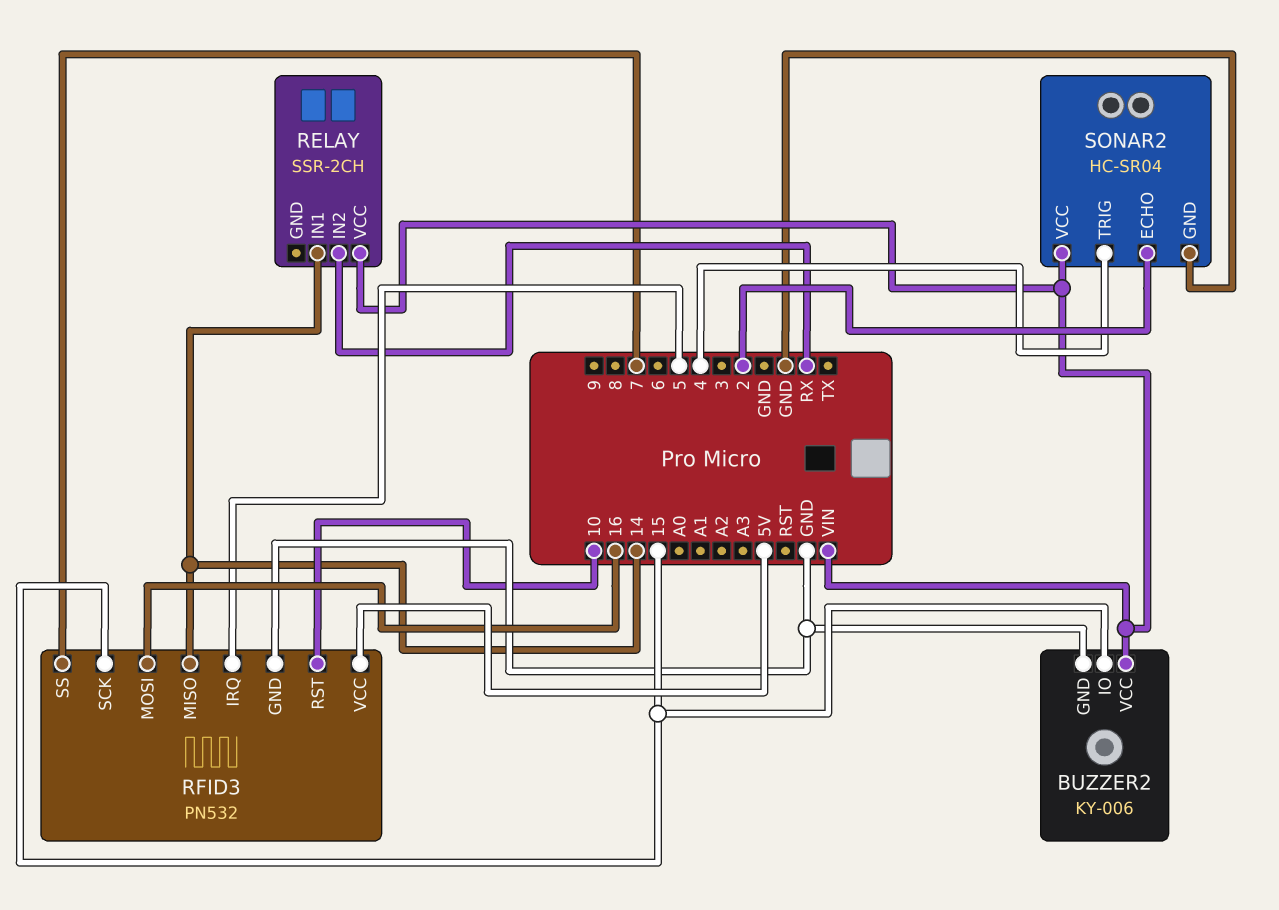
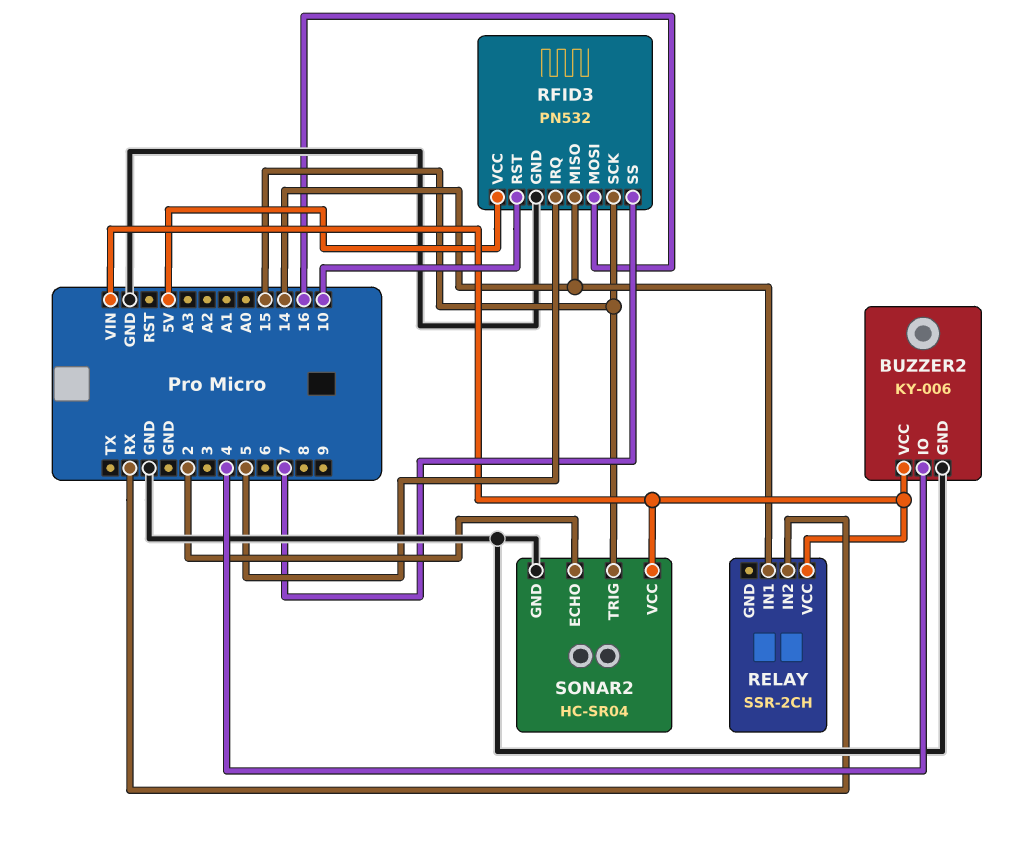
BUZZER2 pin IO: 15 -> 4
SONAR2 pin TRIG: 4 -> 15

